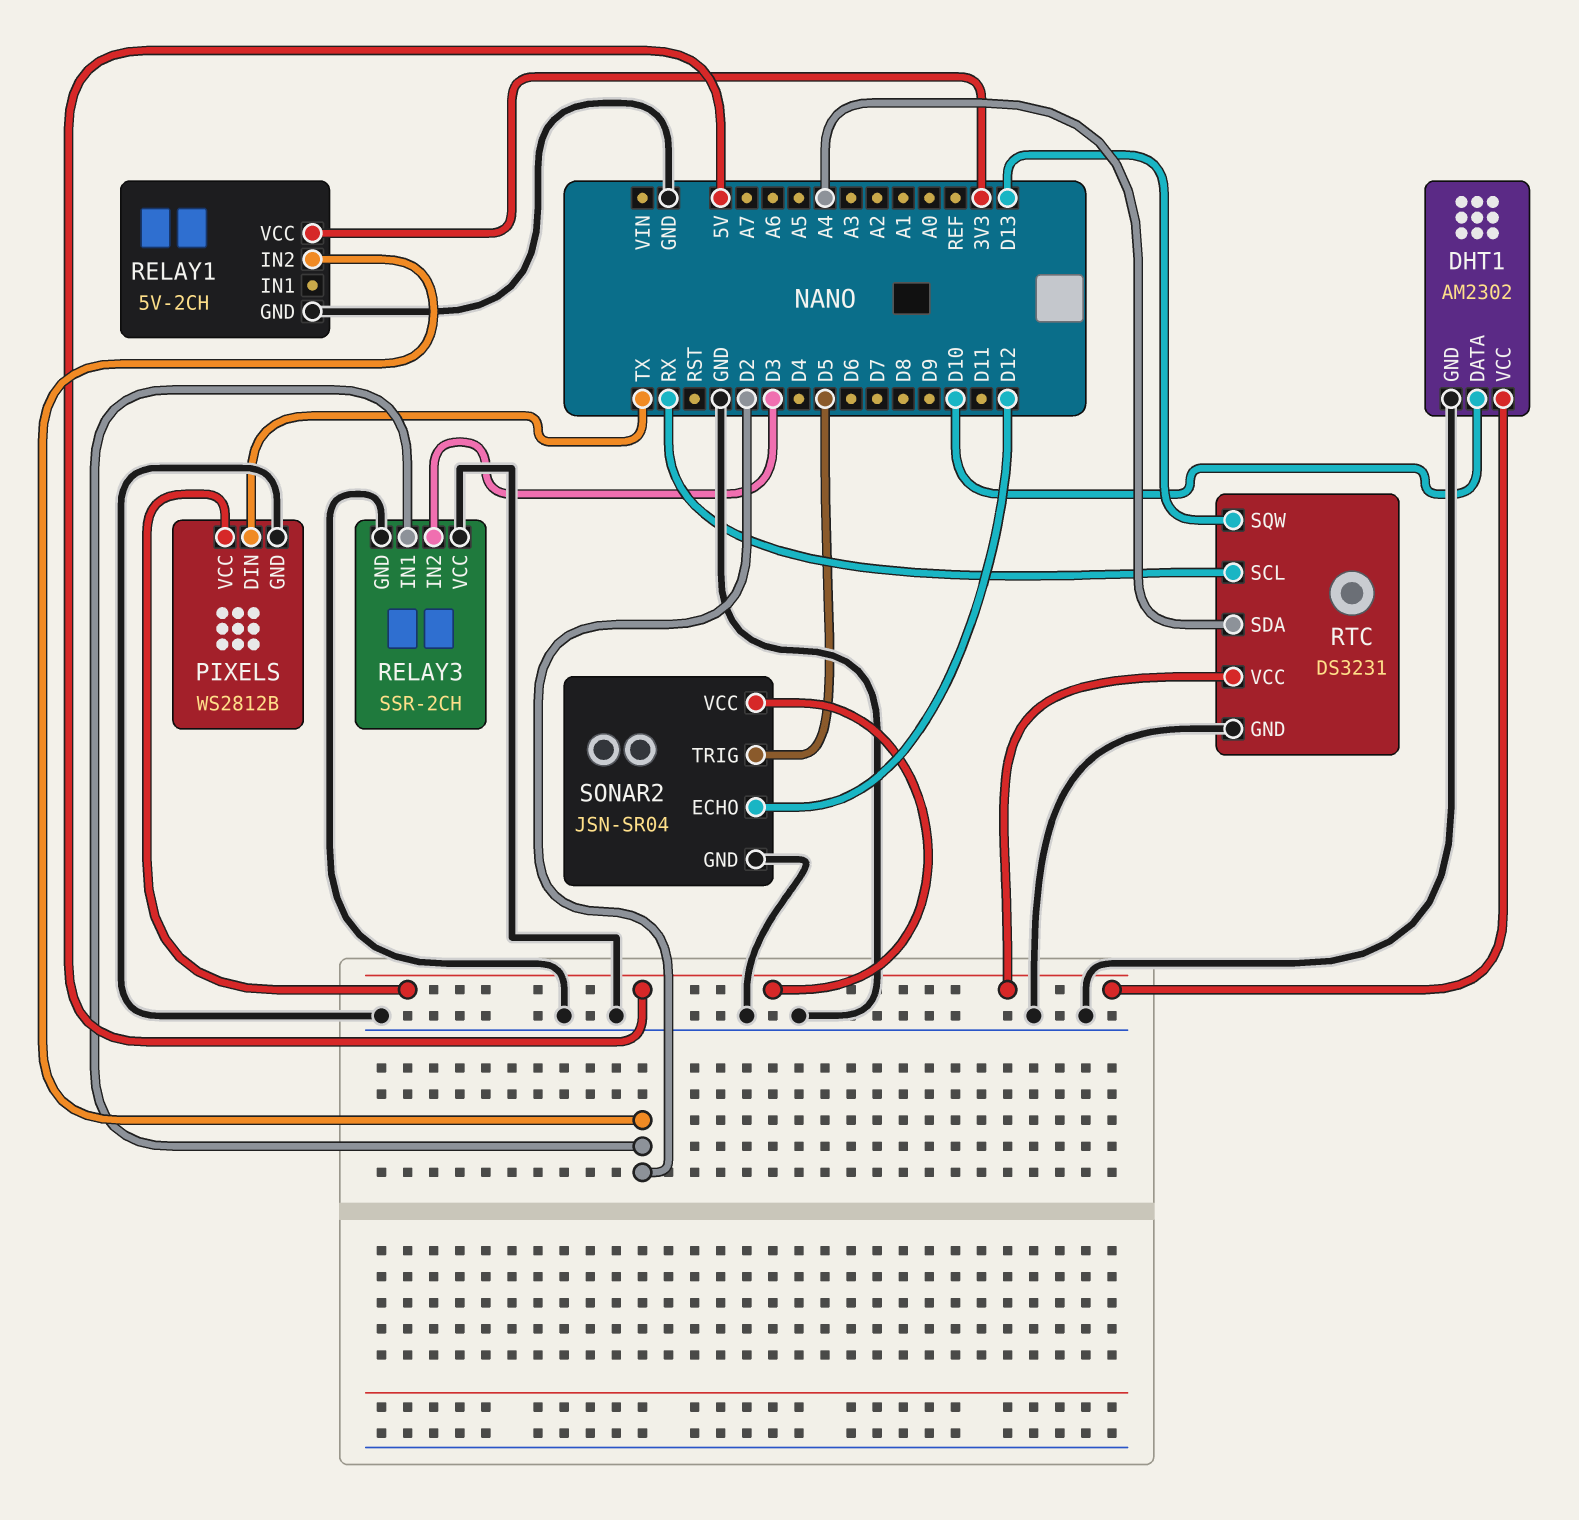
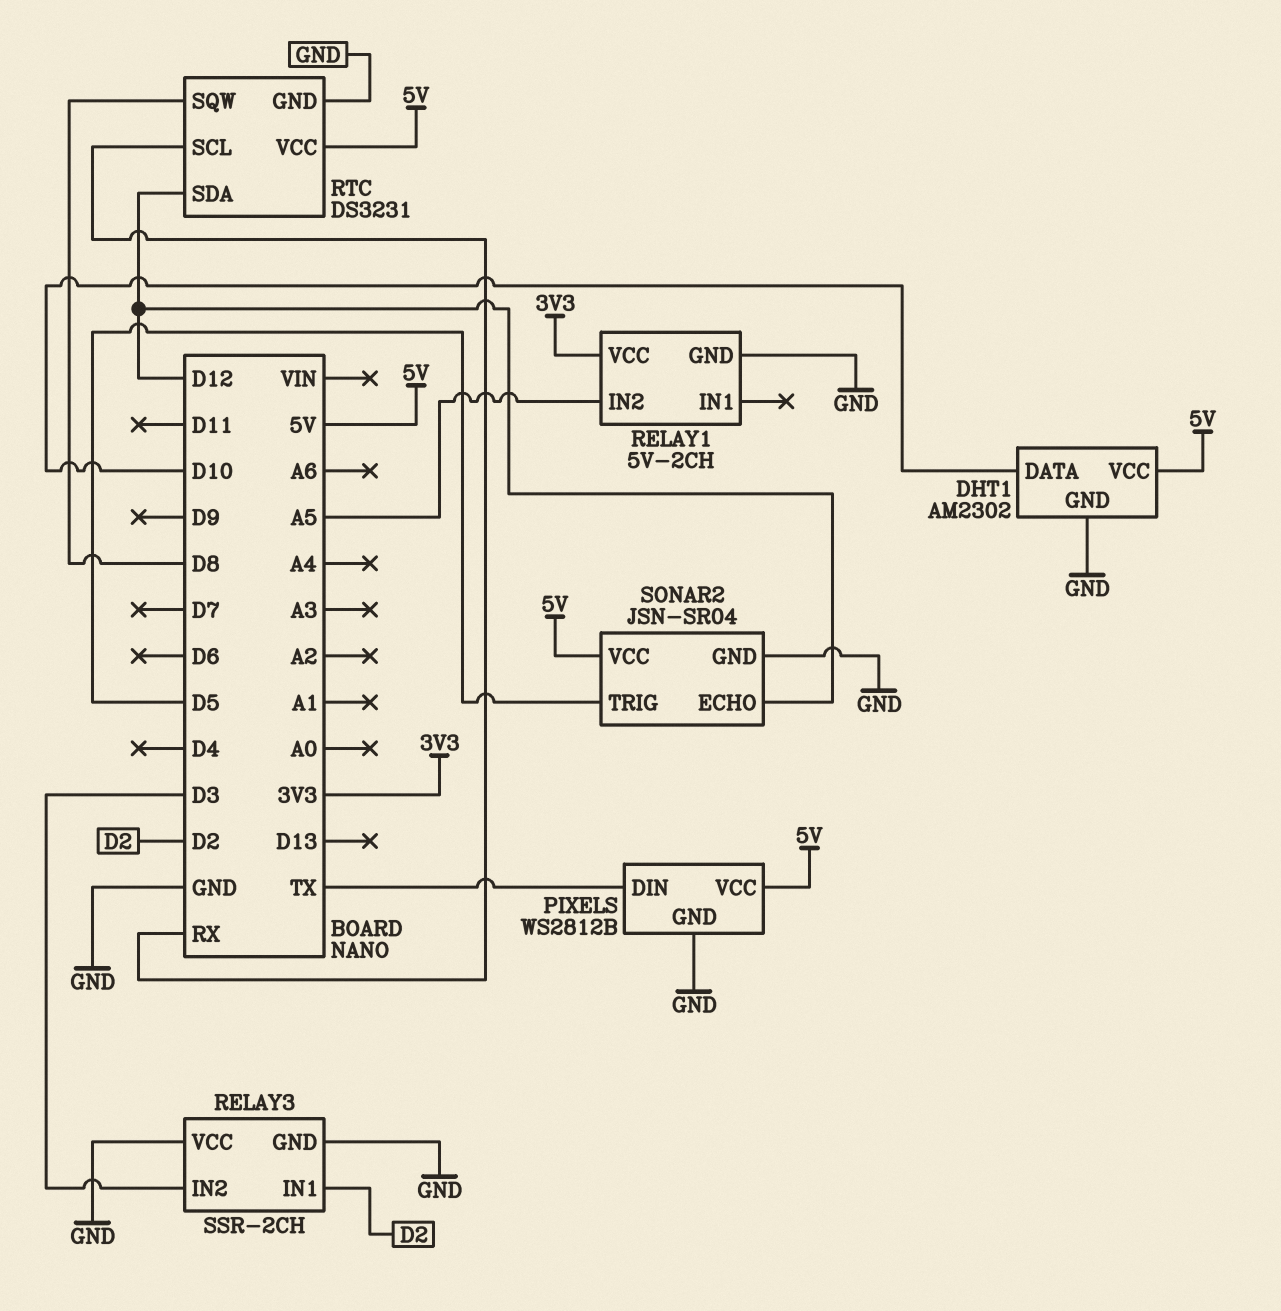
RELAY1 pin IN2: D2 -> A5
RTC pin SDA: A4 -> D12
RTC pin SQW: D13 -> D8

